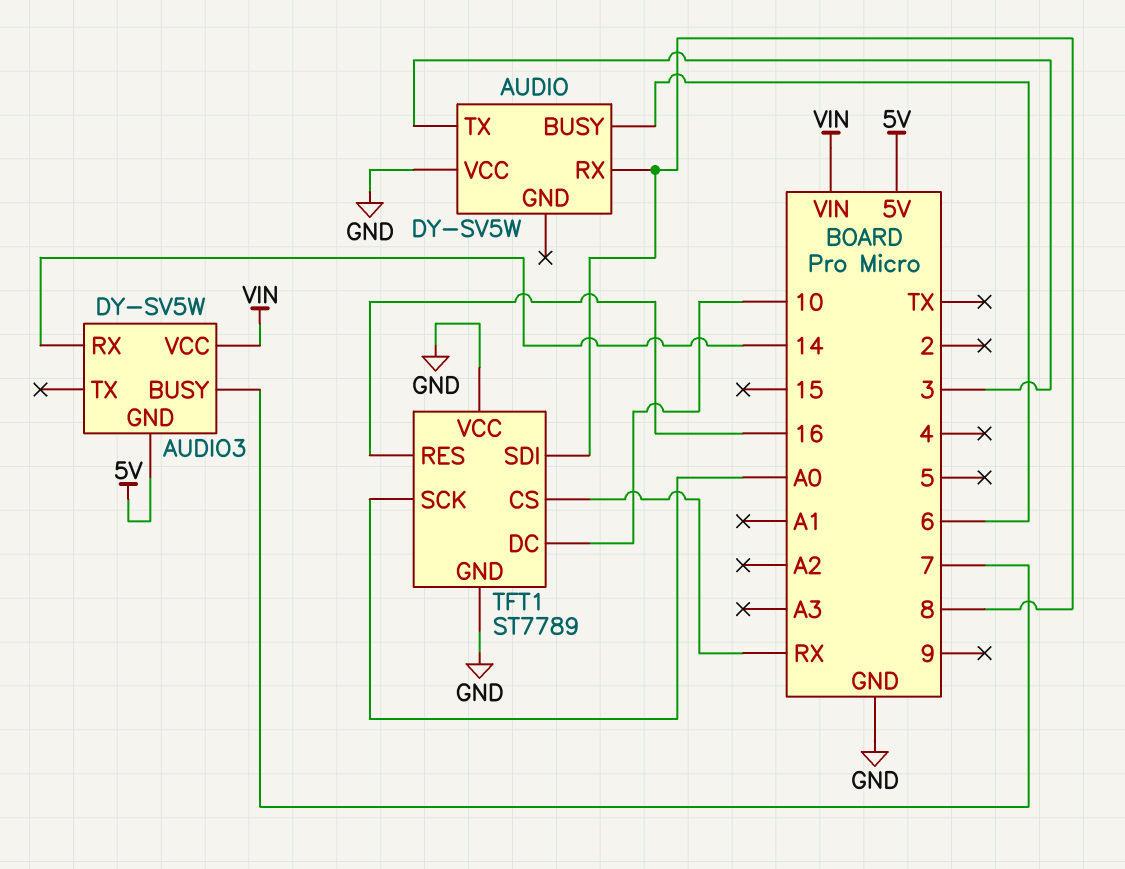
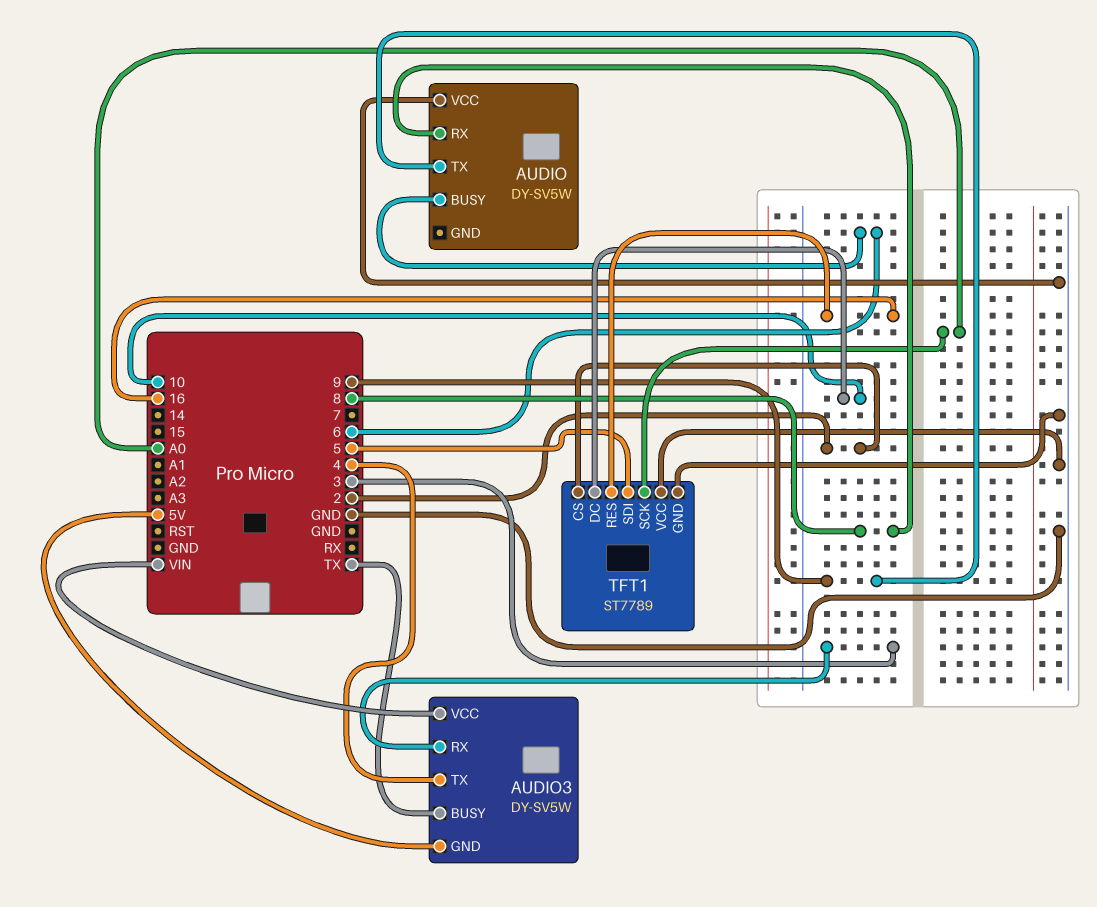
AUDIO pin TX: 3 -> 9
AUDIO3 pin BUSY: 7 -> TX
AUDIO3 pin RX: 14 -> 3
AUDIO3 pin TX: none -> 4
TFT1 pin CS: RX -> 2
TFT1 pin SDI: 8 -> 5

